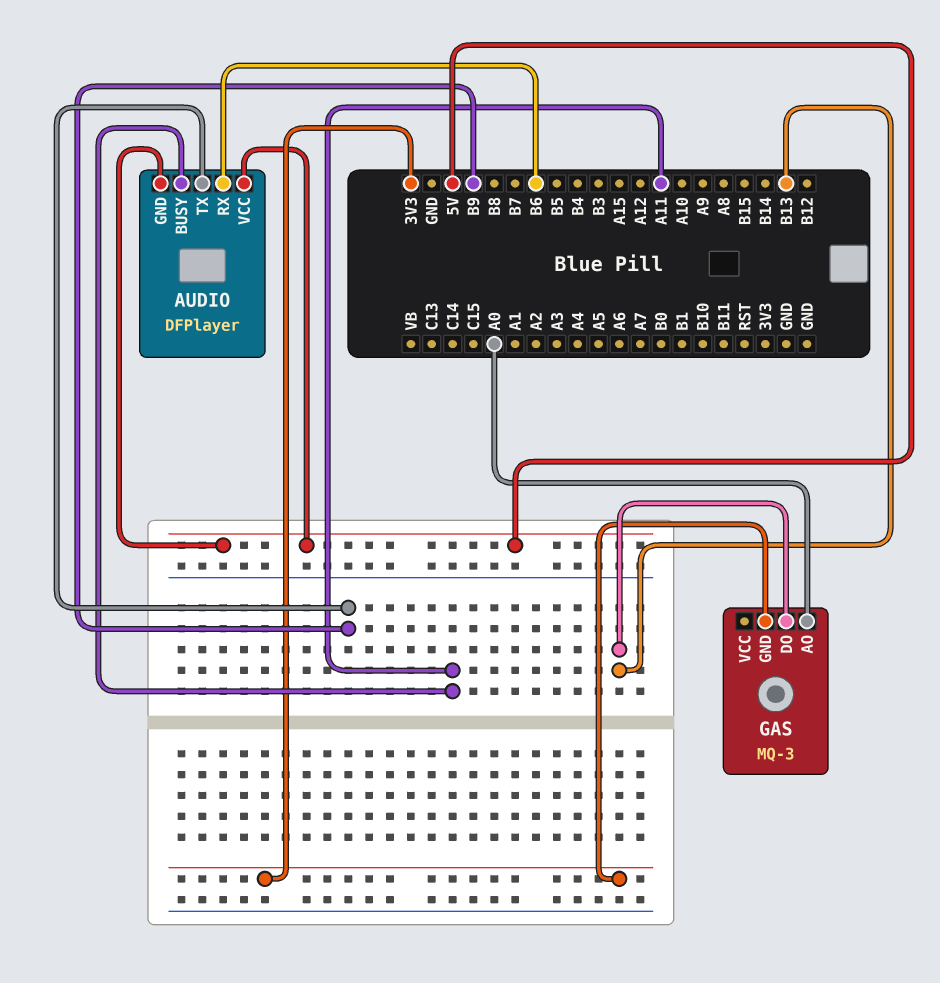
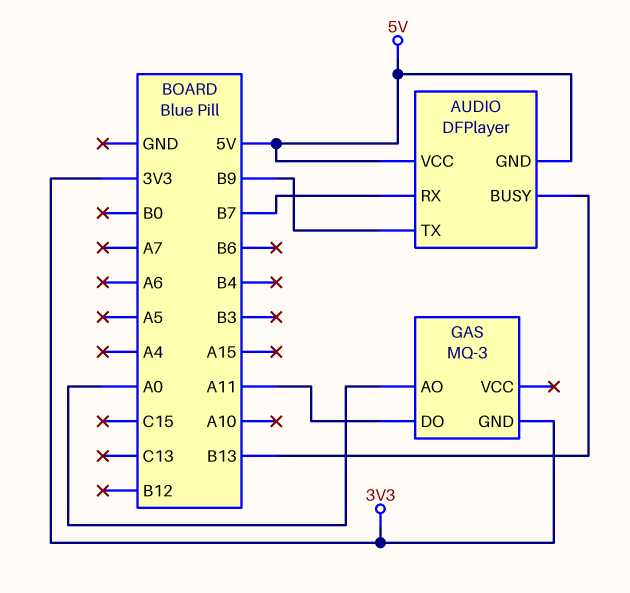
AUDIO pin BUSY: A11 -> B13
AUDIO pin RX: B6 -> B7
GAS pin DO: B13 -> A11

